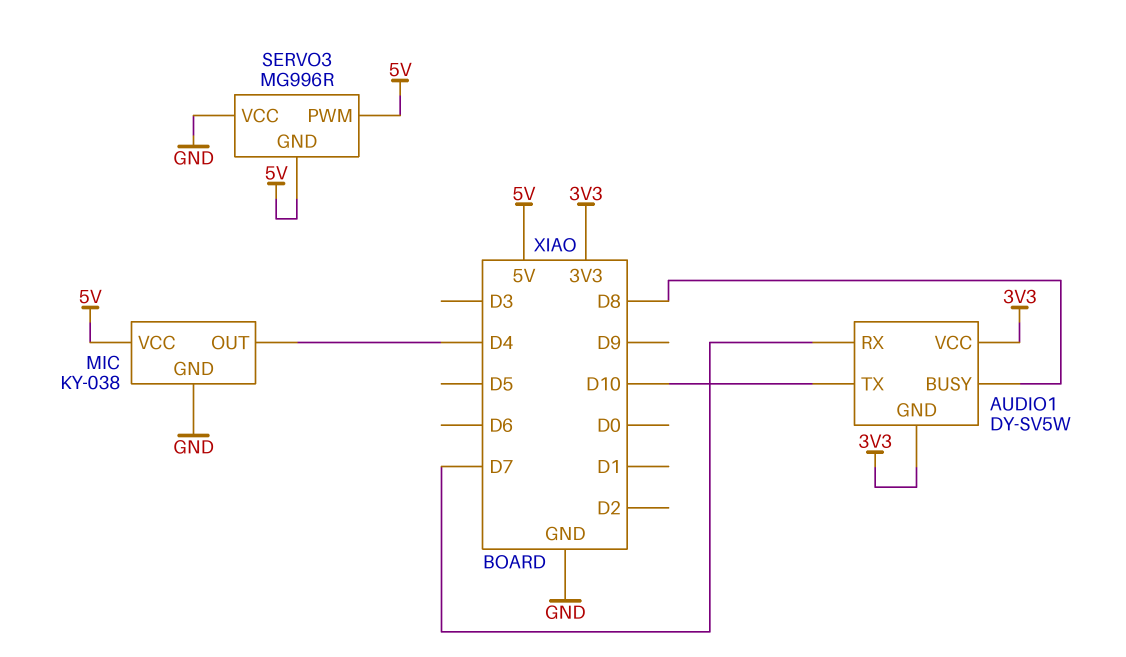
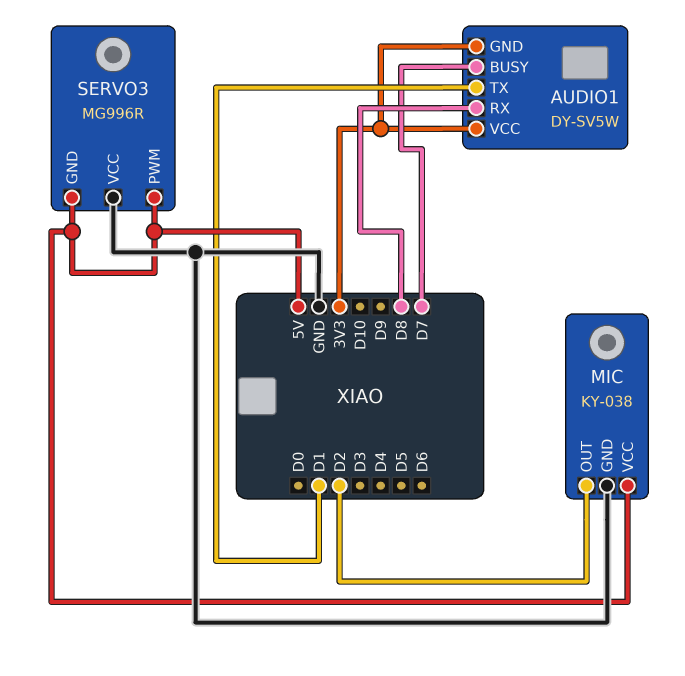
AUDIO1 pin BUSY: D8 -> D7
AUDIO1 pin RX: D7 -> D8
AUDIO1 pin TX: D10 -> D1
MIC pin OUT: D4 -> D2

